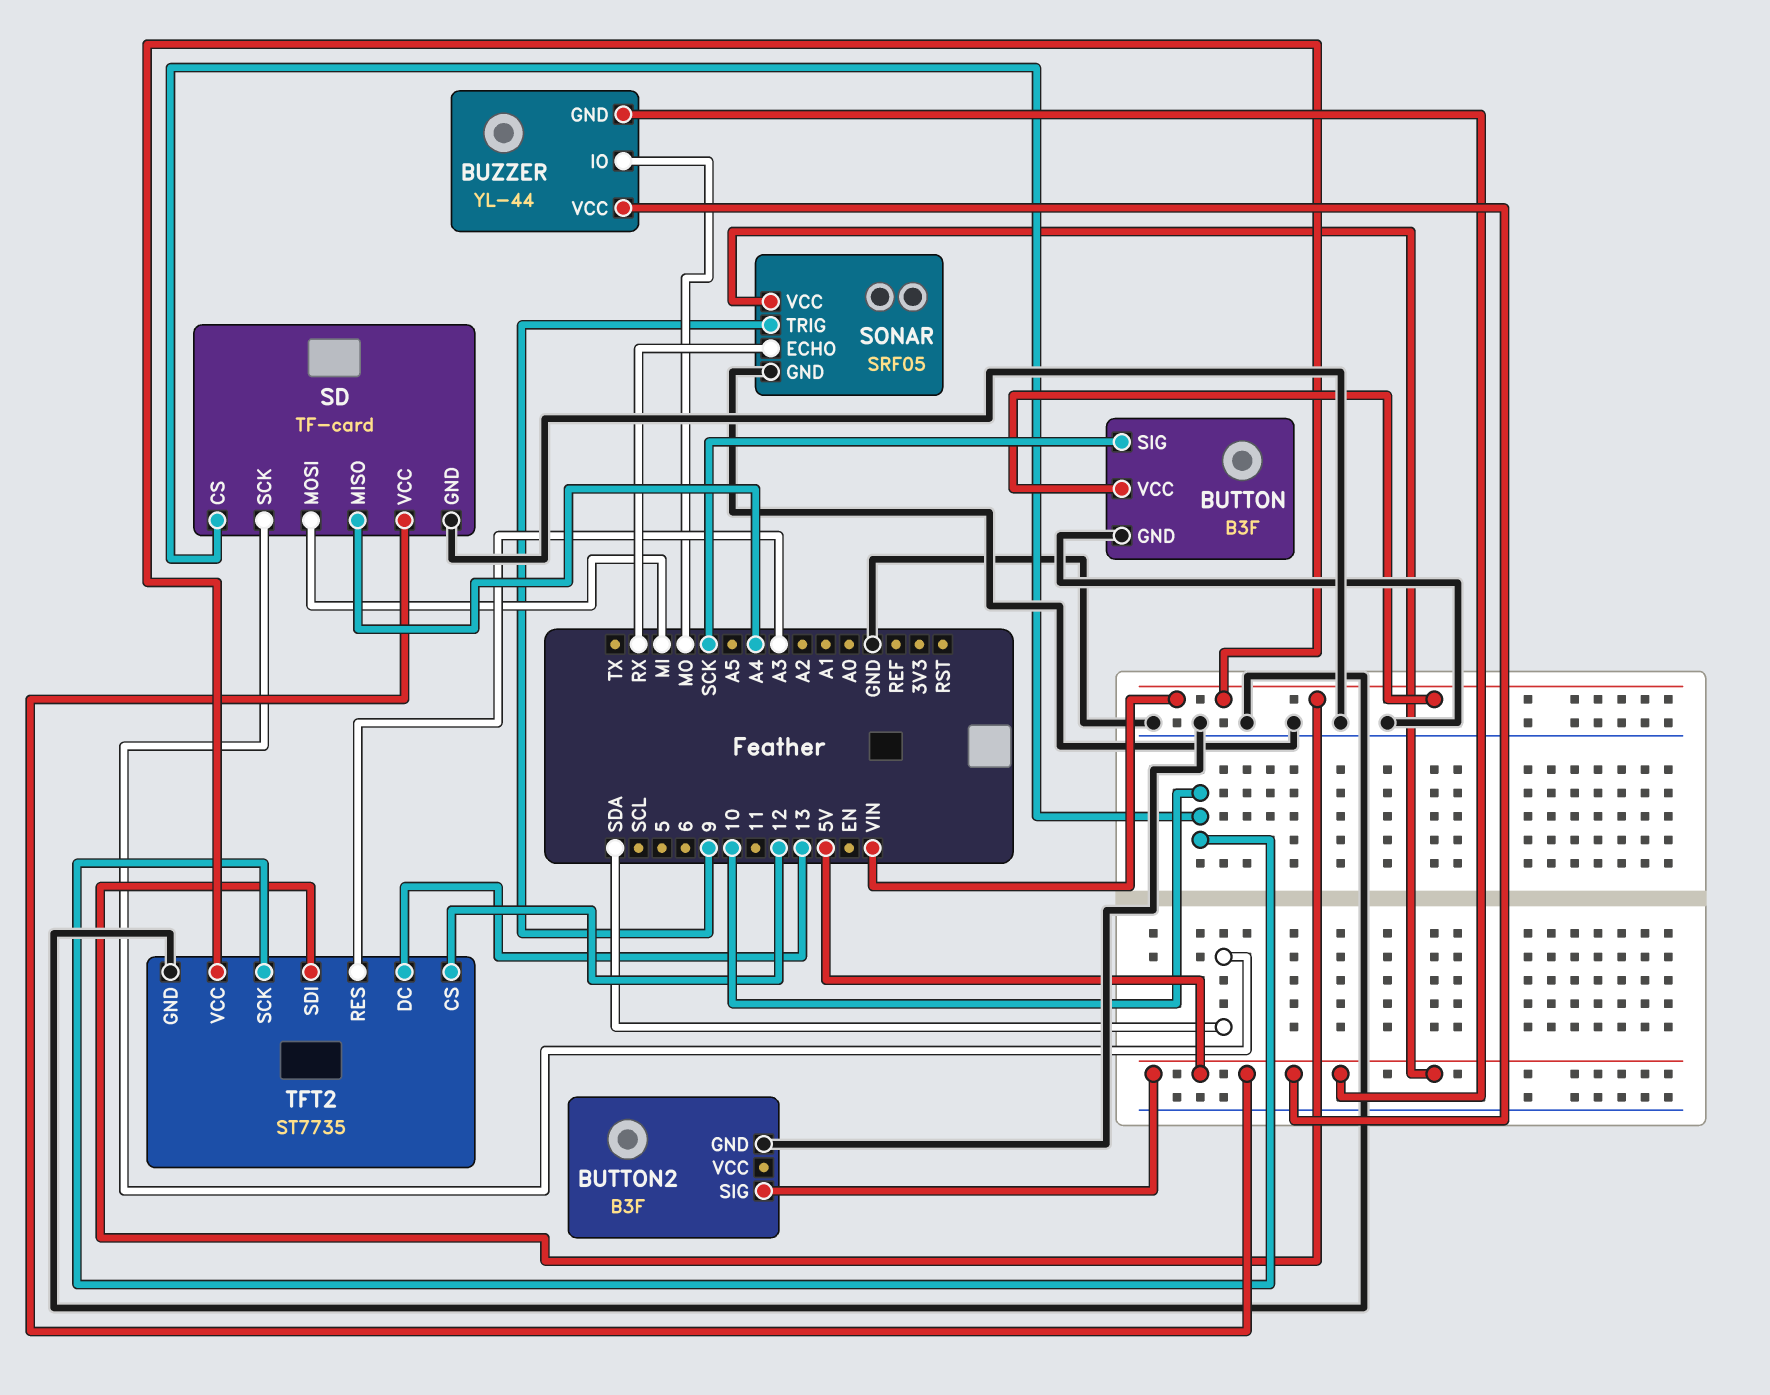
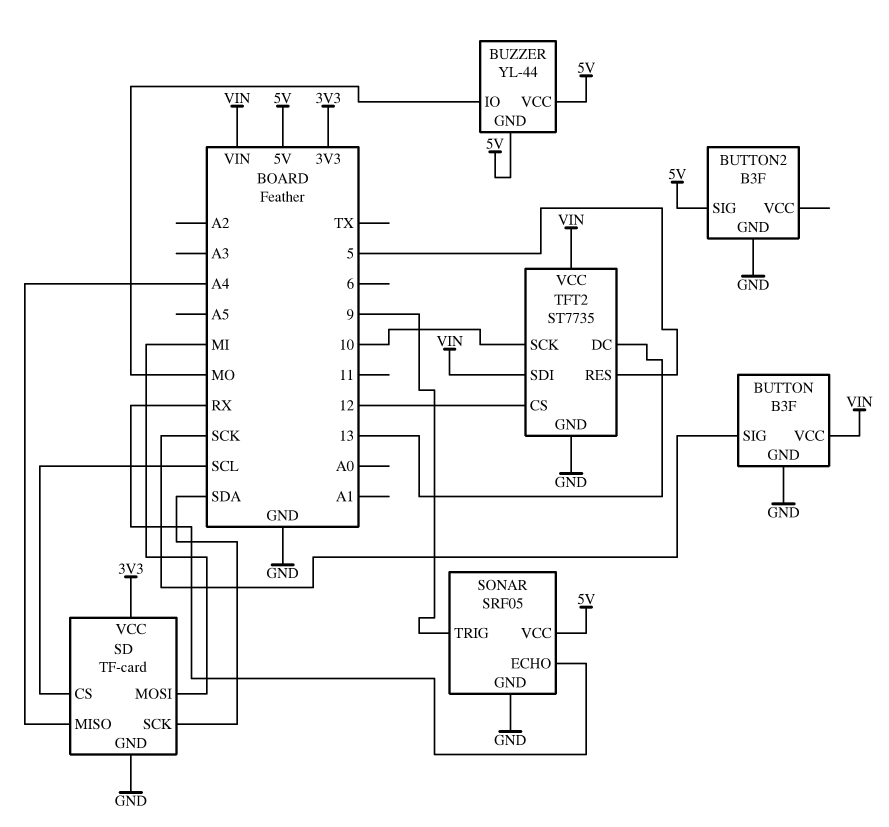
SD pin CS: 10 -> SCL
SD pin VCC: 5V -> 3V3
TFT2 pin RES: A3 -> 5

